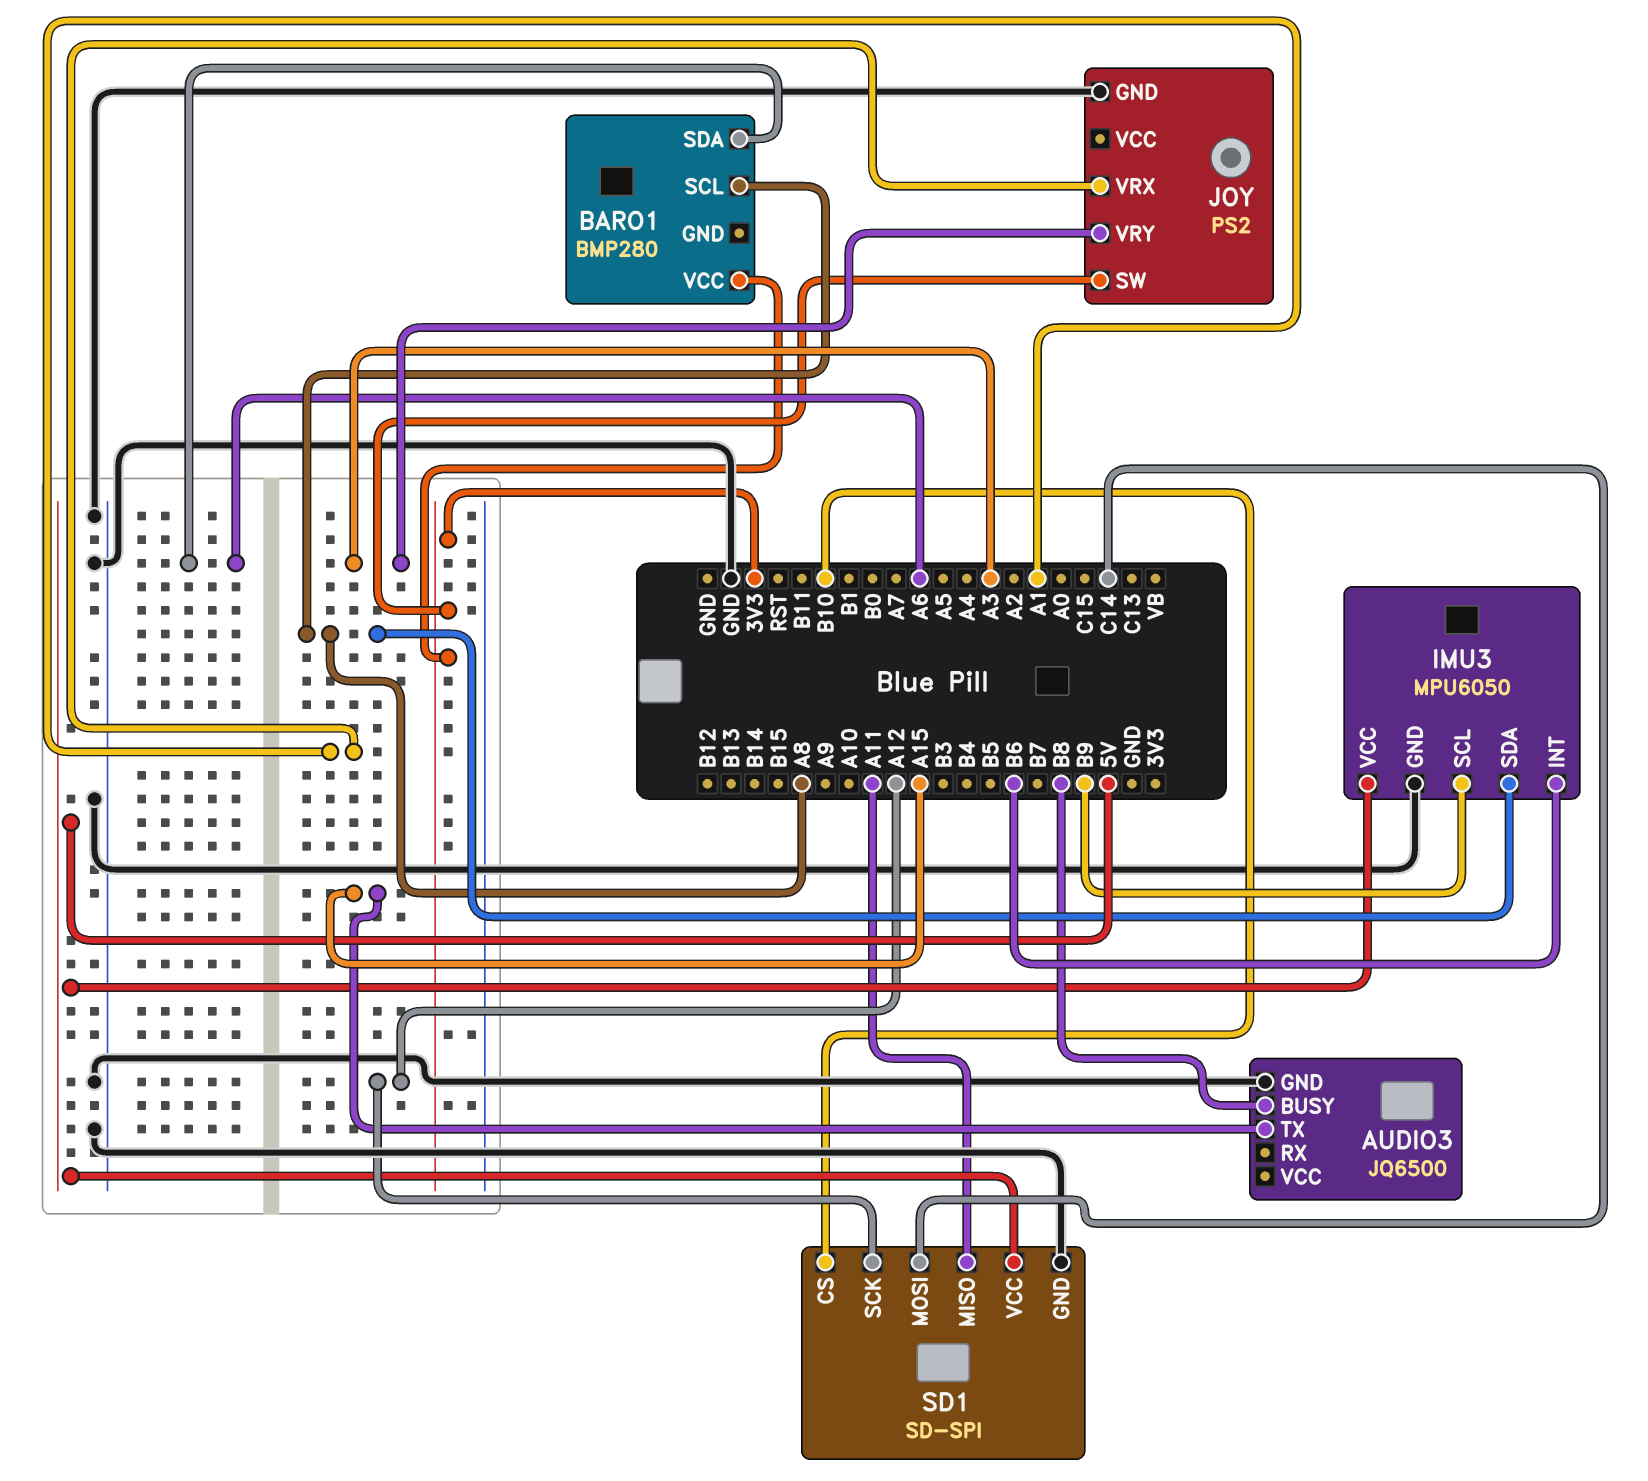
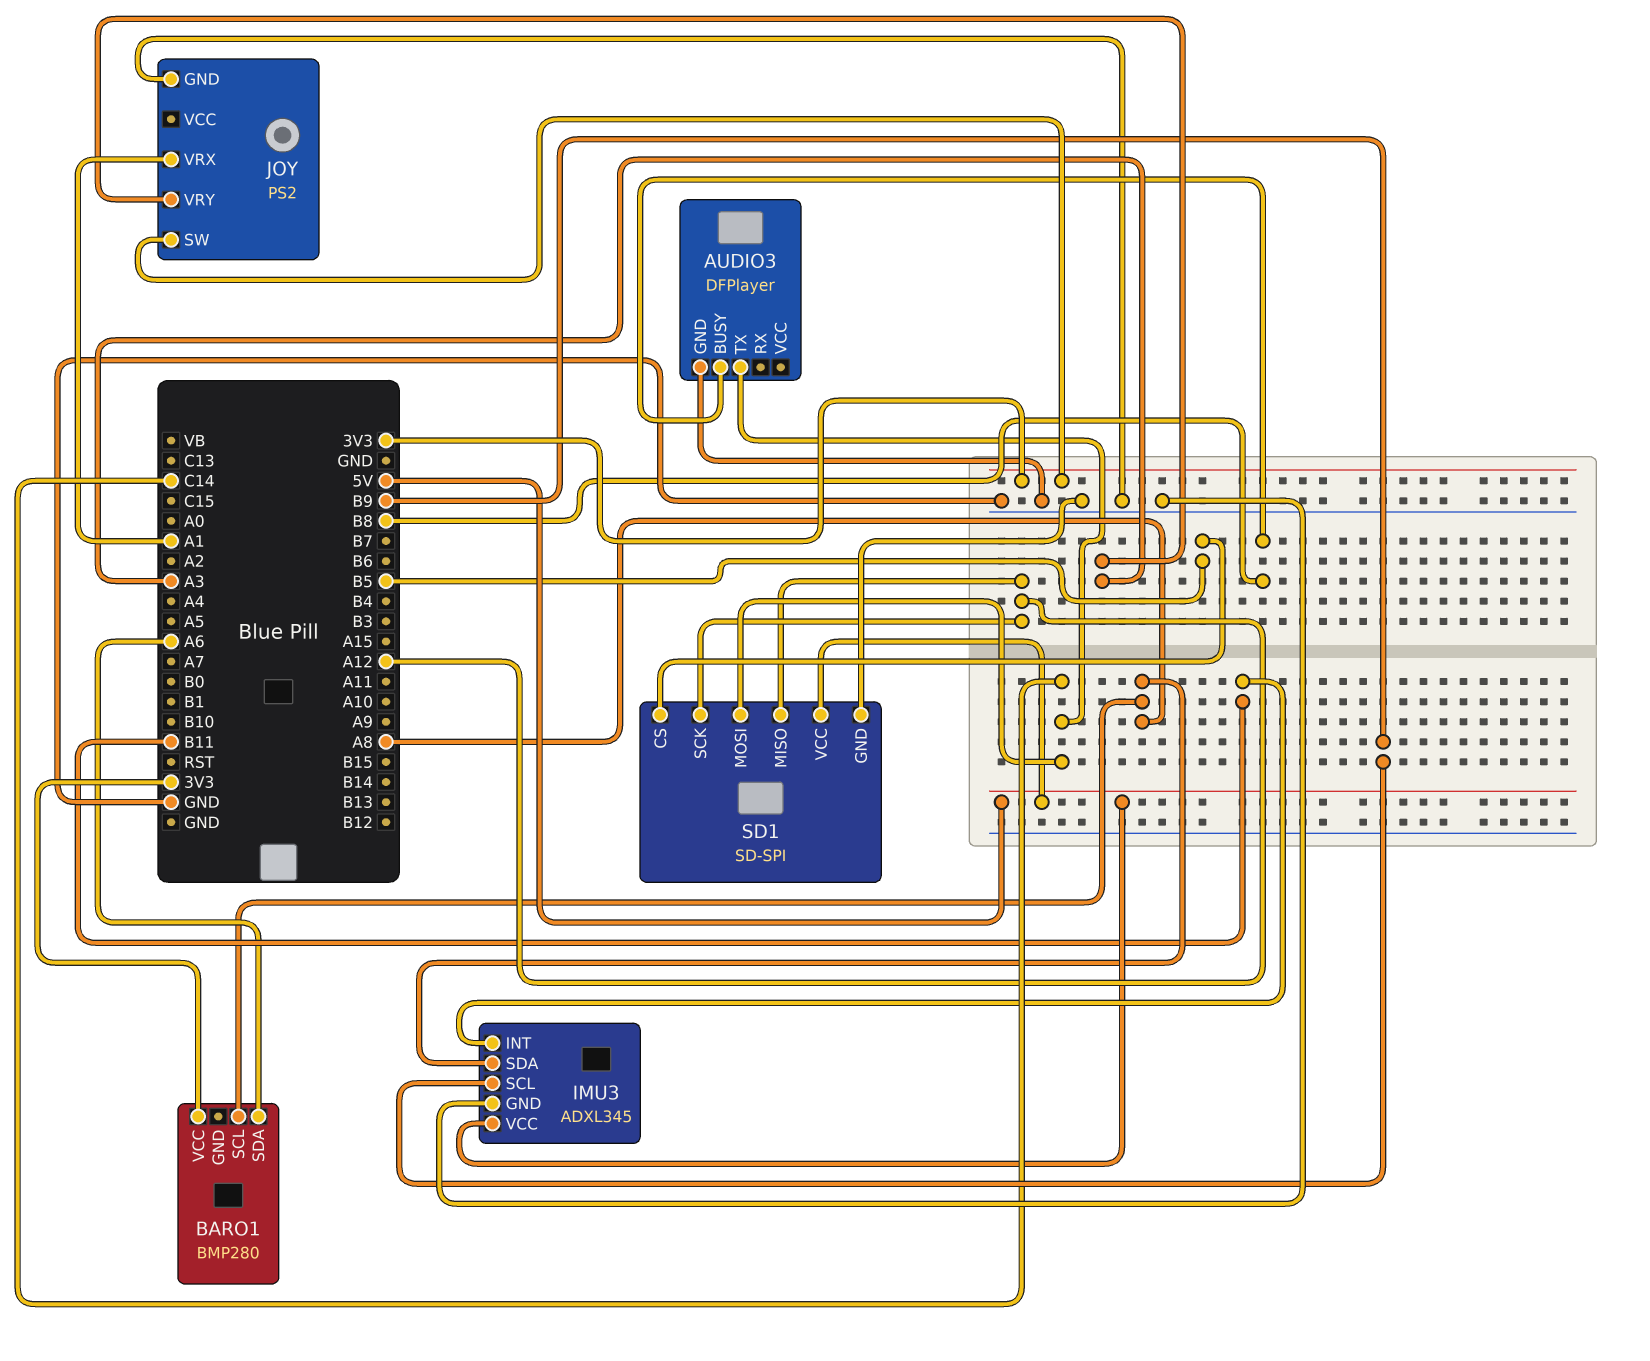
AUDIO3: JQ6500 -> DFPlayer
AUDIO3 pin TX: A15 -> C14
IMU3: MPU6050 -> ADXL345
IMU3 pin INT: B6 -> B11
SD1 pin CS: B10 -> B5
SD1 pin MISO: A11 -> A12

